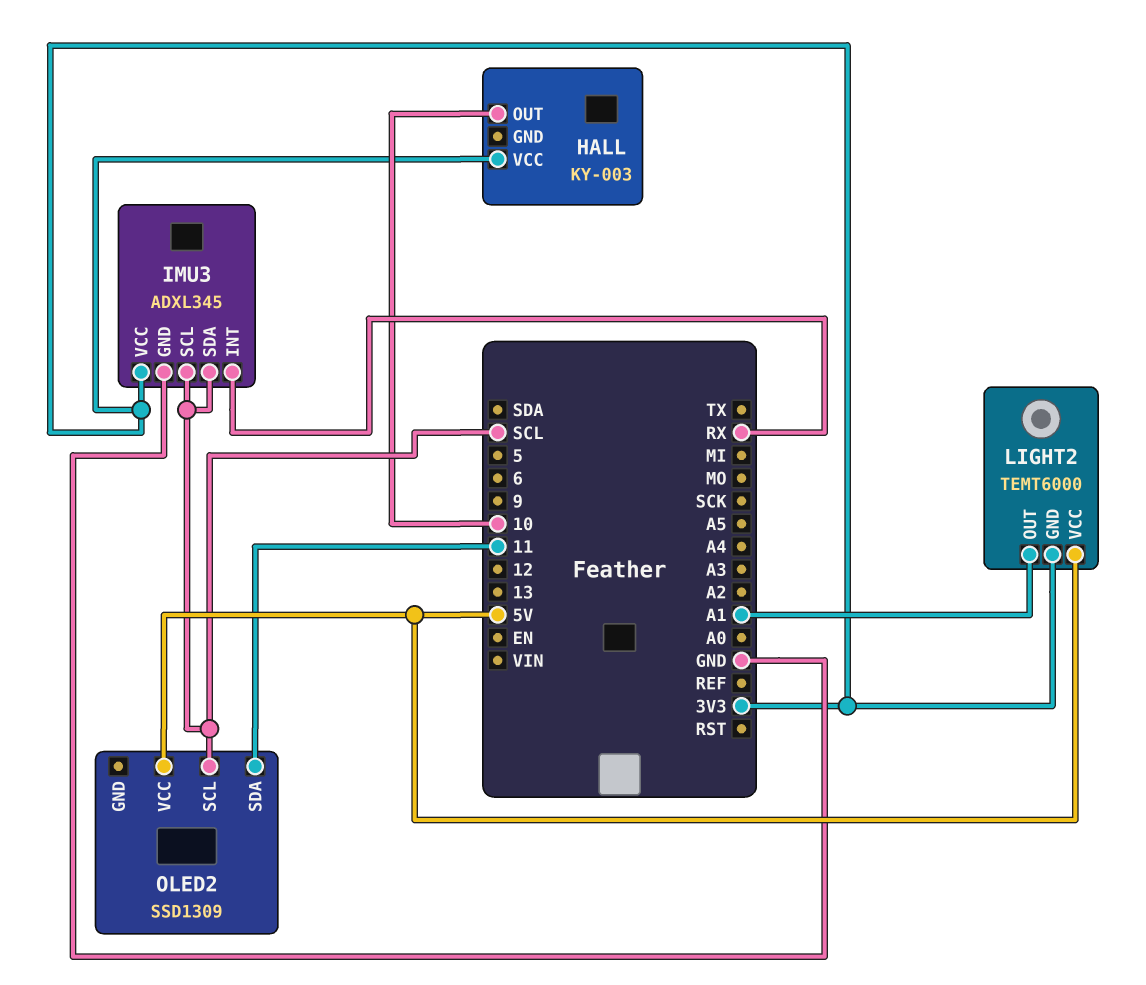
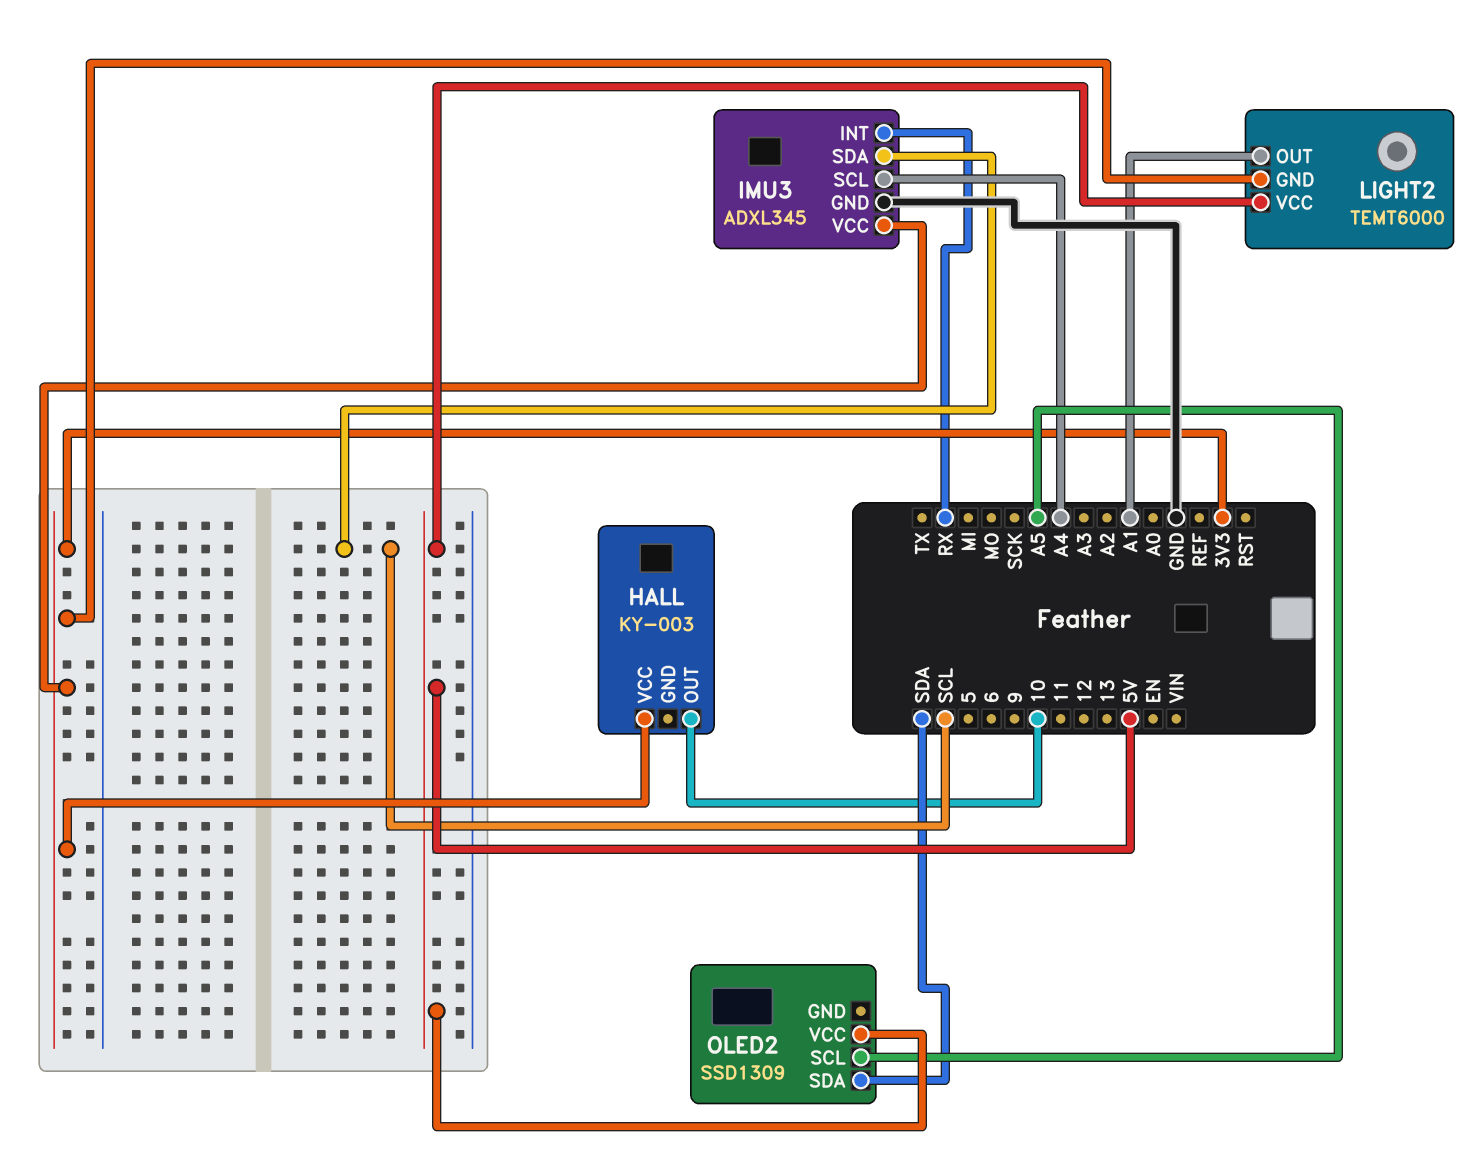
IMU3 pin SCL: SCL -> A4
OLED2 pin SCL: SCL -> A5
OLED2 pin SDA: 11 -> SDA

